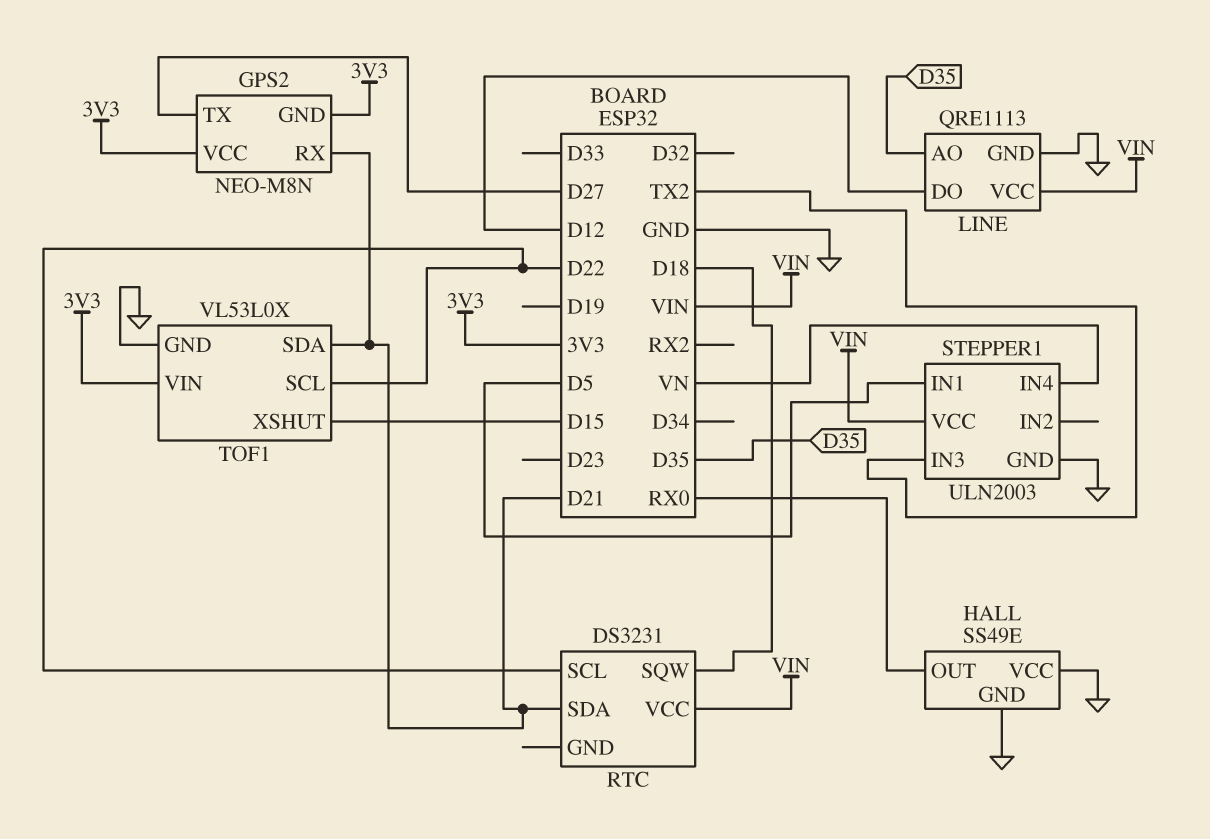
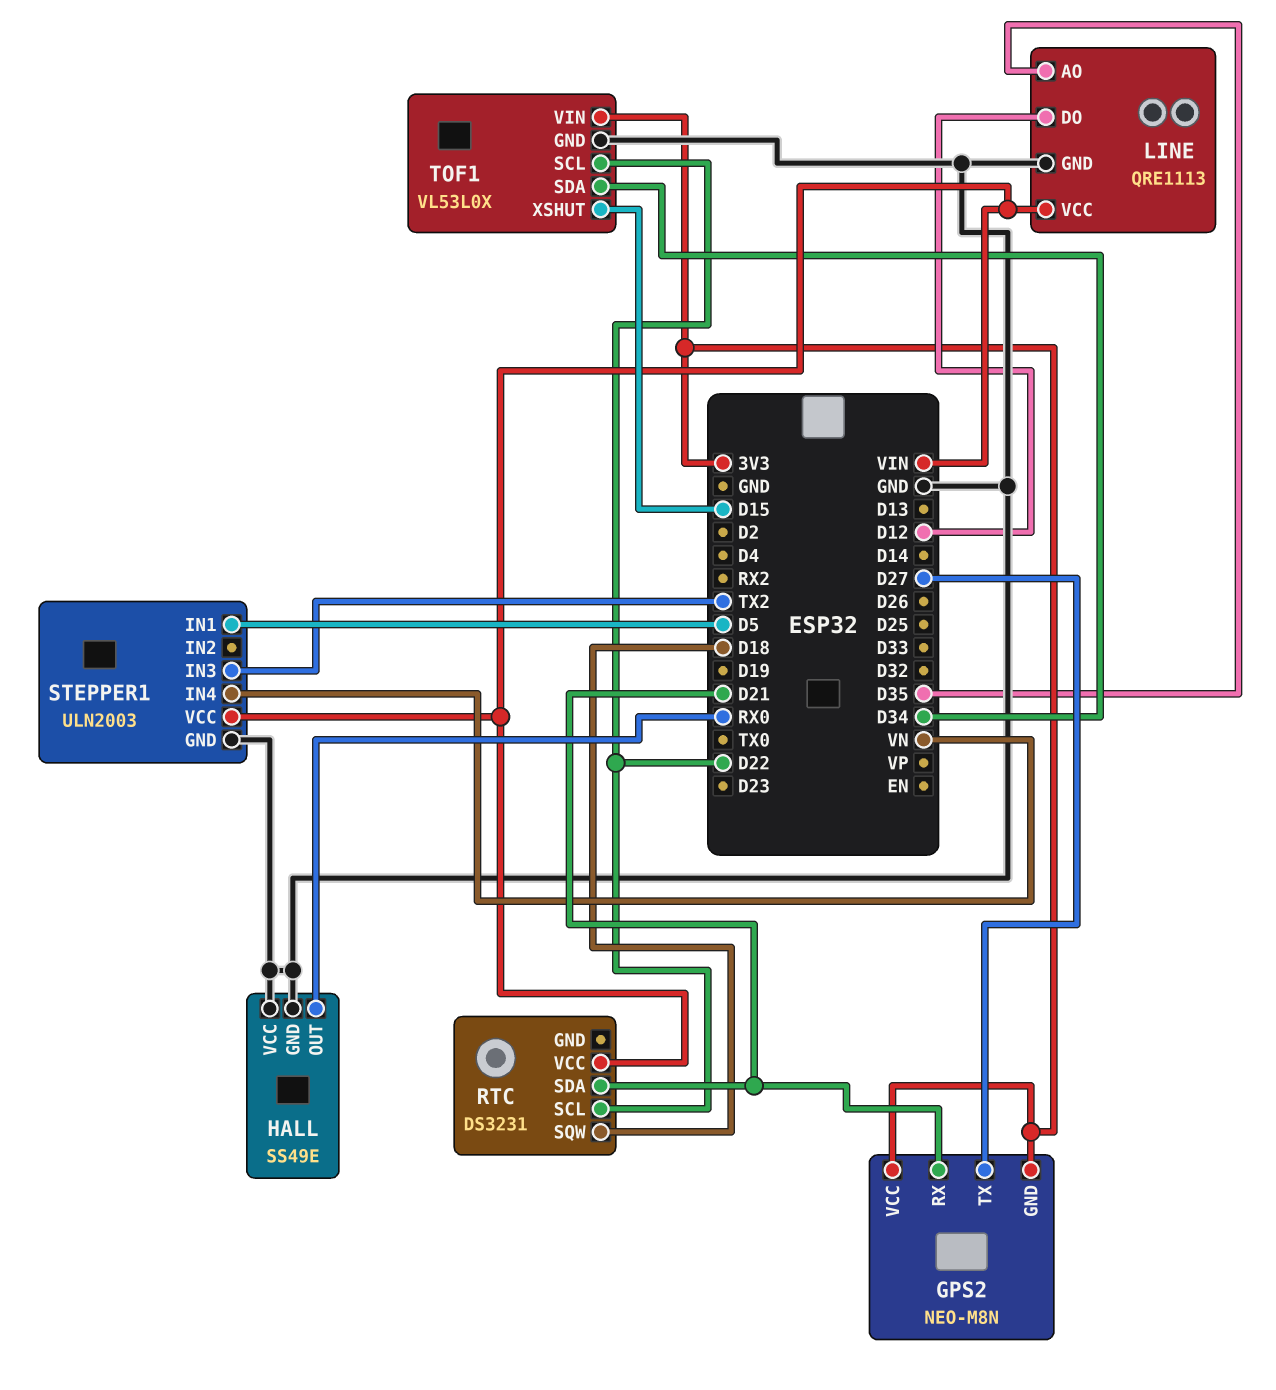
TOF1 pin SDA: D21 -> D34

